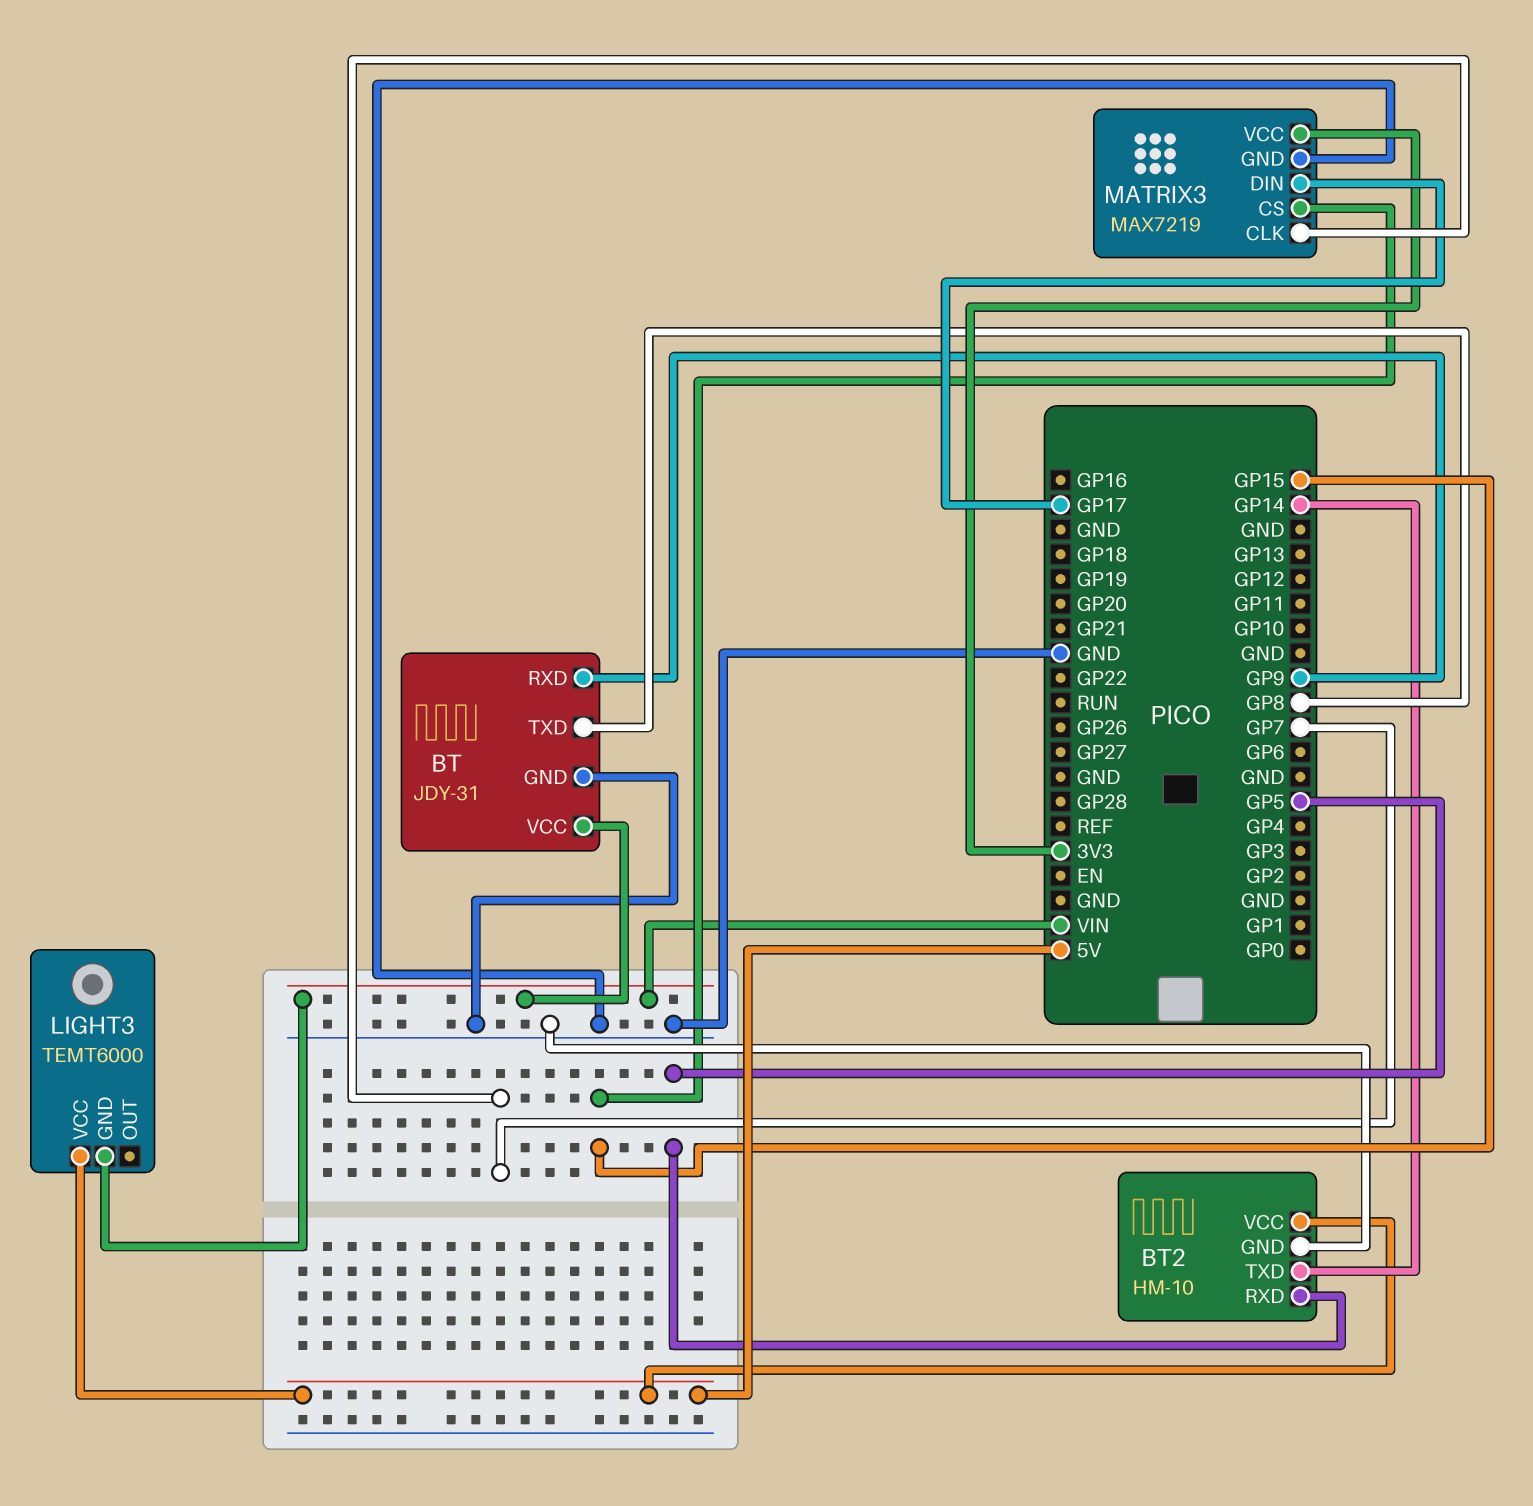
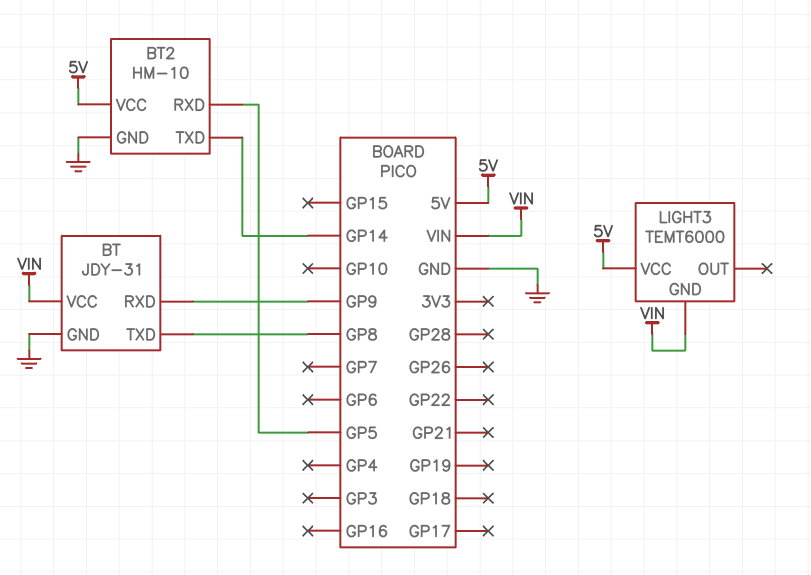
MATRIX3: MAX7219 -> none
MATRIX3 pin CLK: GP7 -> none
MATRIX3 pin CS: GP15 -> none
MATRIX3 pin DIN: GP17 -> none
MATRIX3 pin GND: GND -> none
MATRIX3 pin VCC: 3V3 -> none

